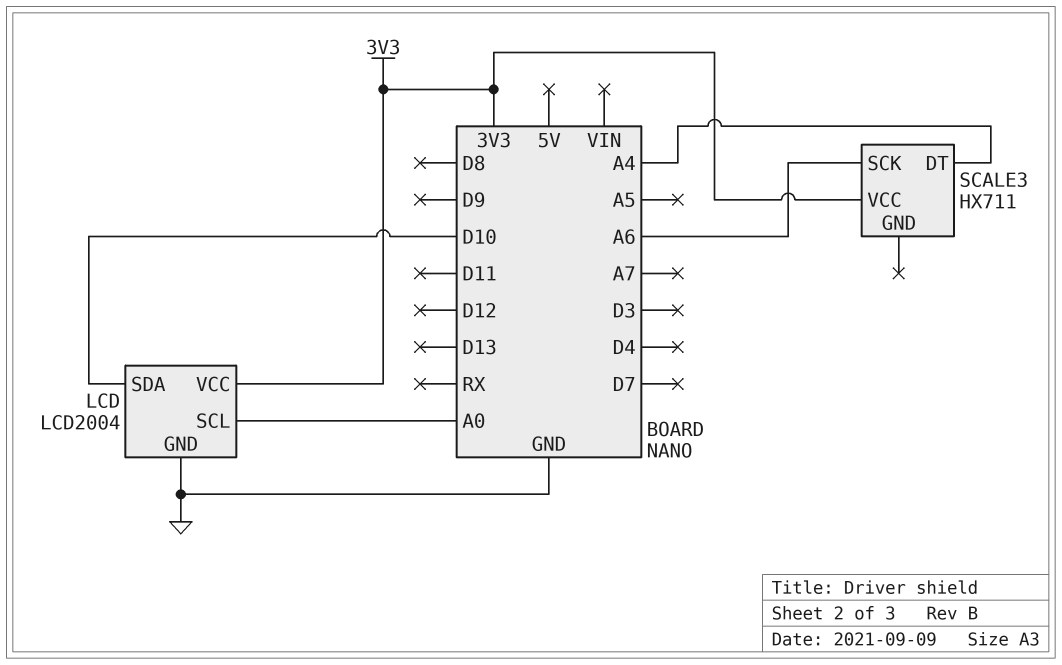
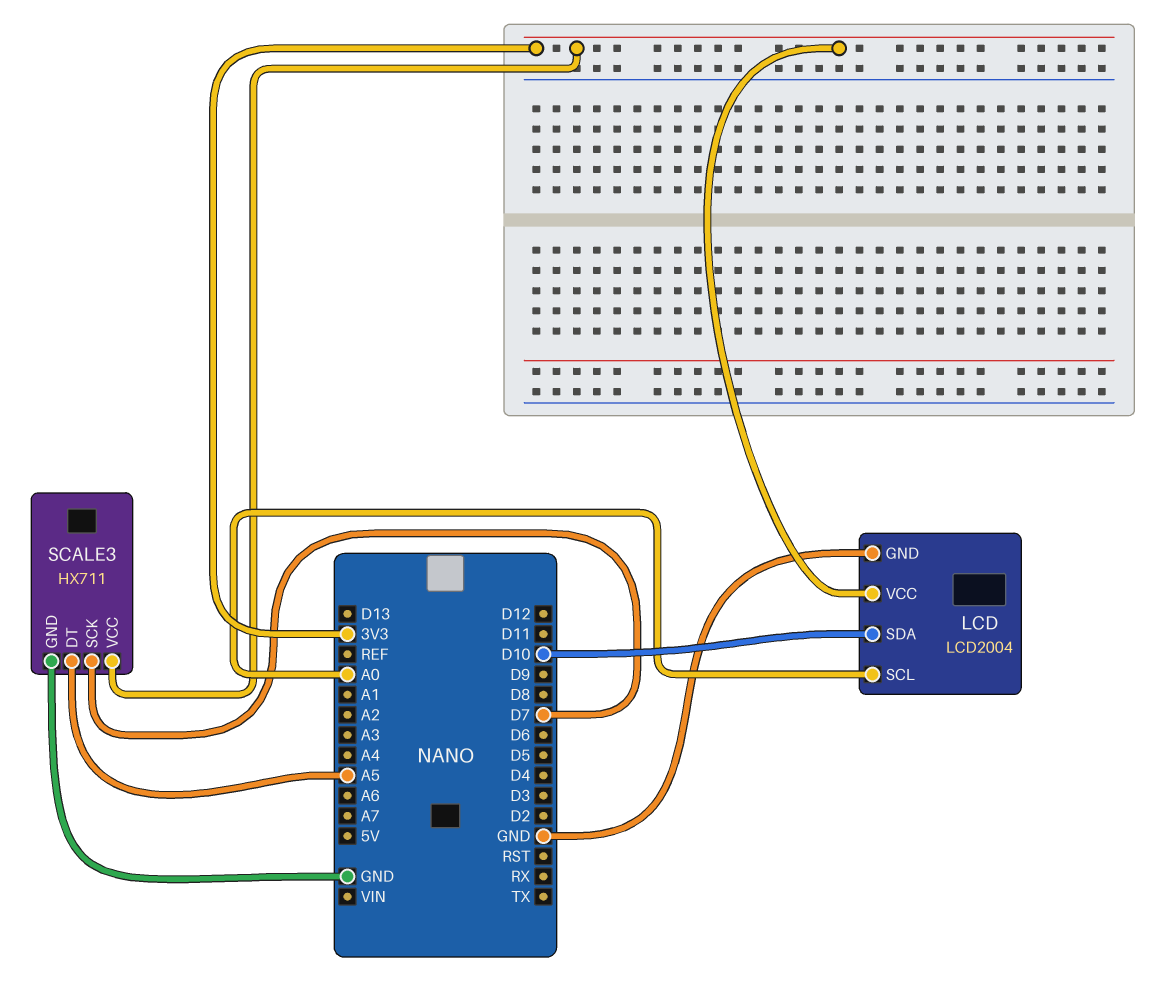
SCALE3 pin DT: A4 -> A5
SCALE3 pin GND: none -> GND
SCALE3 pin SCK: A6 -> D7

